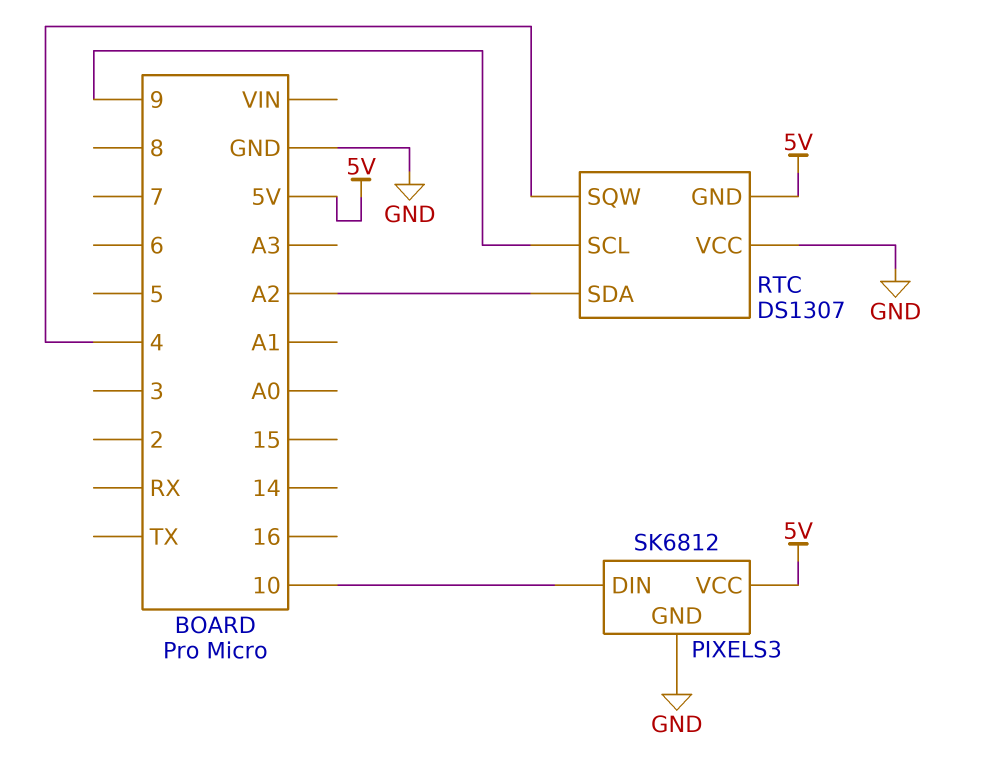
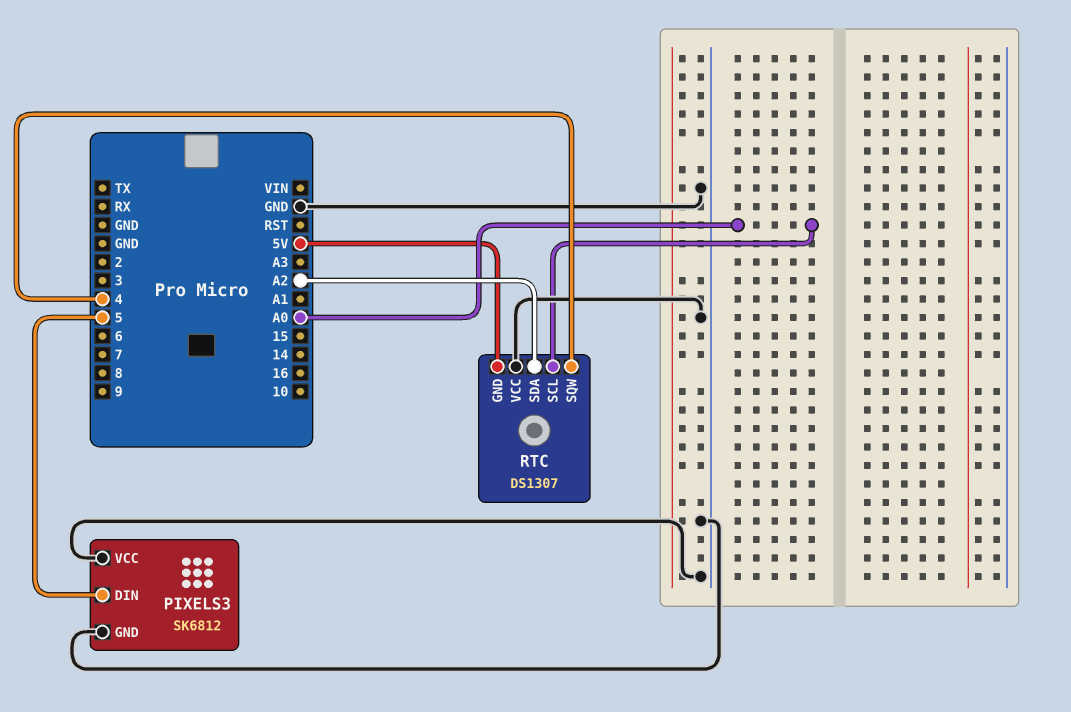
PIXELS3 pin DIN: 10 -> 5
PIXELS3 pin VCC: 5V -> GND
RTC pin SCL: 9 -> A0

